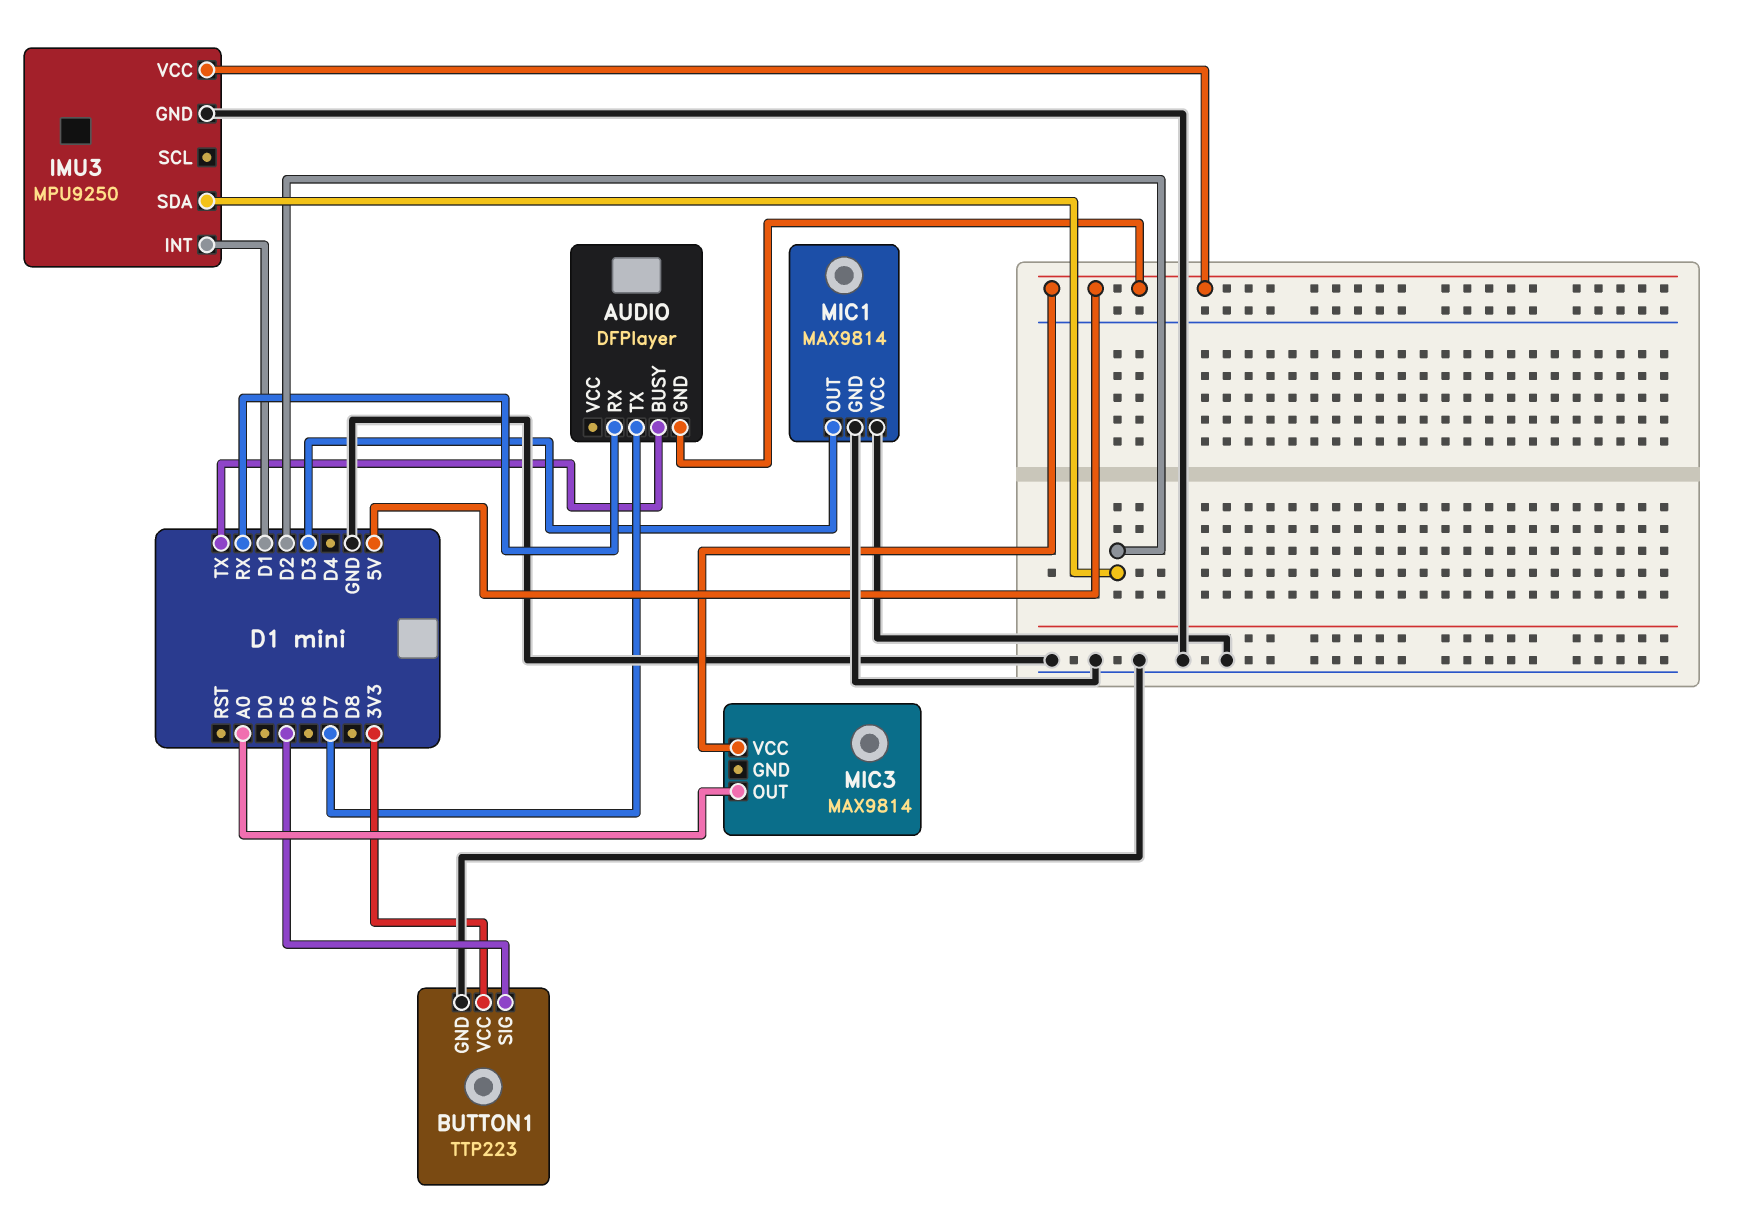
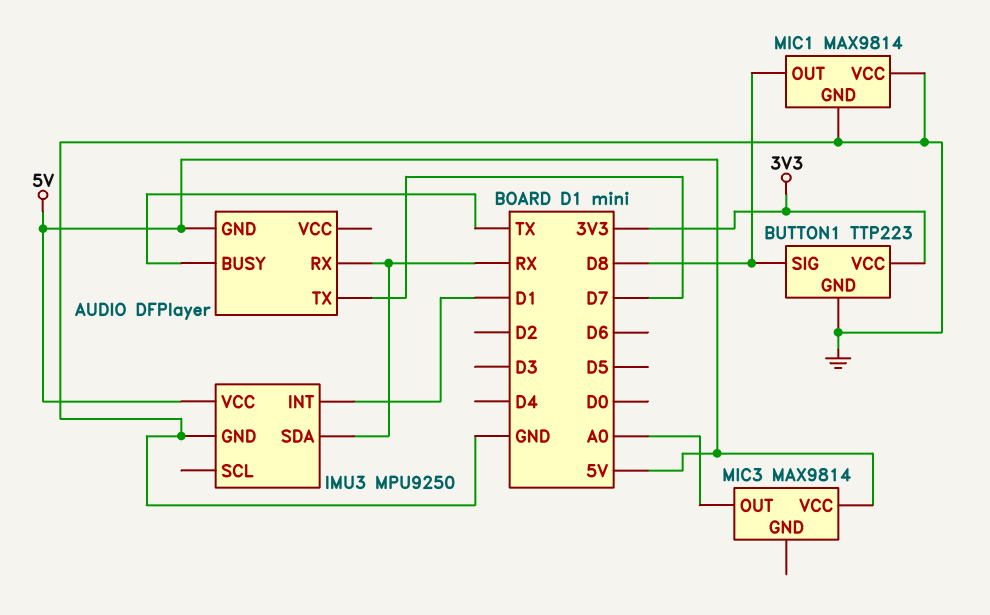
BUTTON1 pin SIG: D5 -> D8
IMU3 pin SDA: D2 -> RX
MIC1 pin OUT: D3 -> D8

